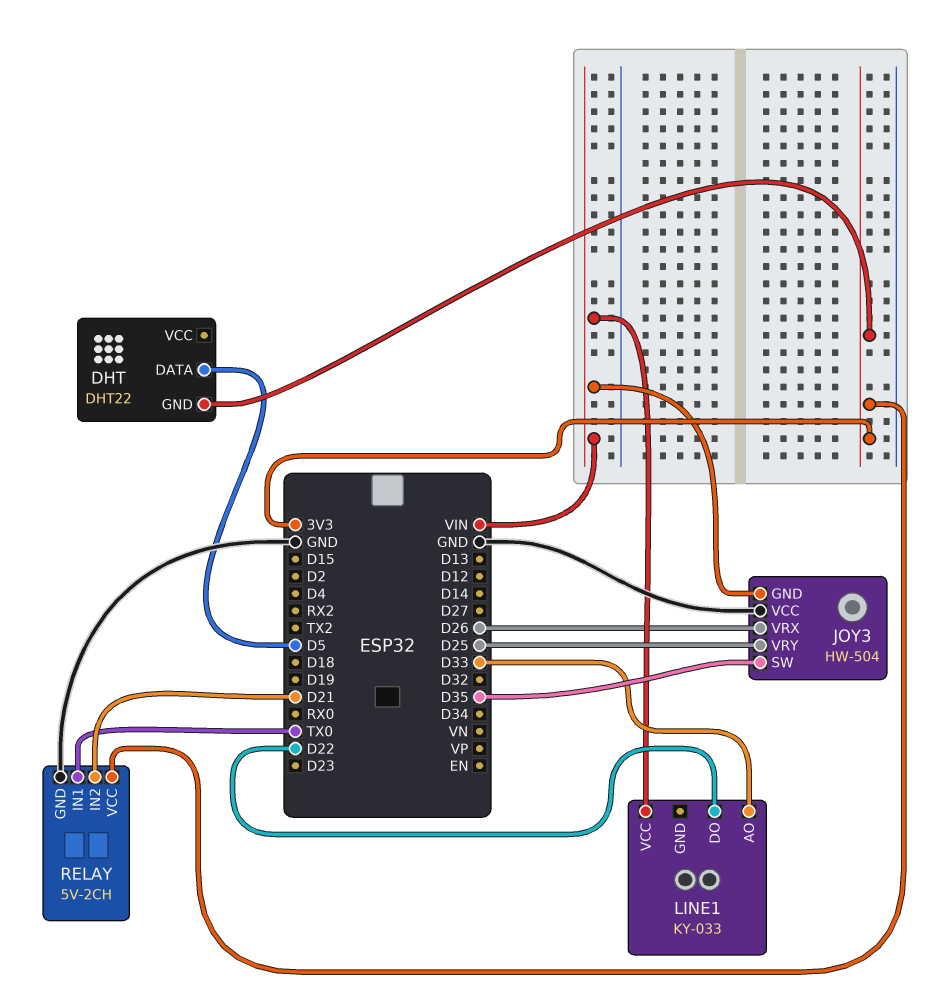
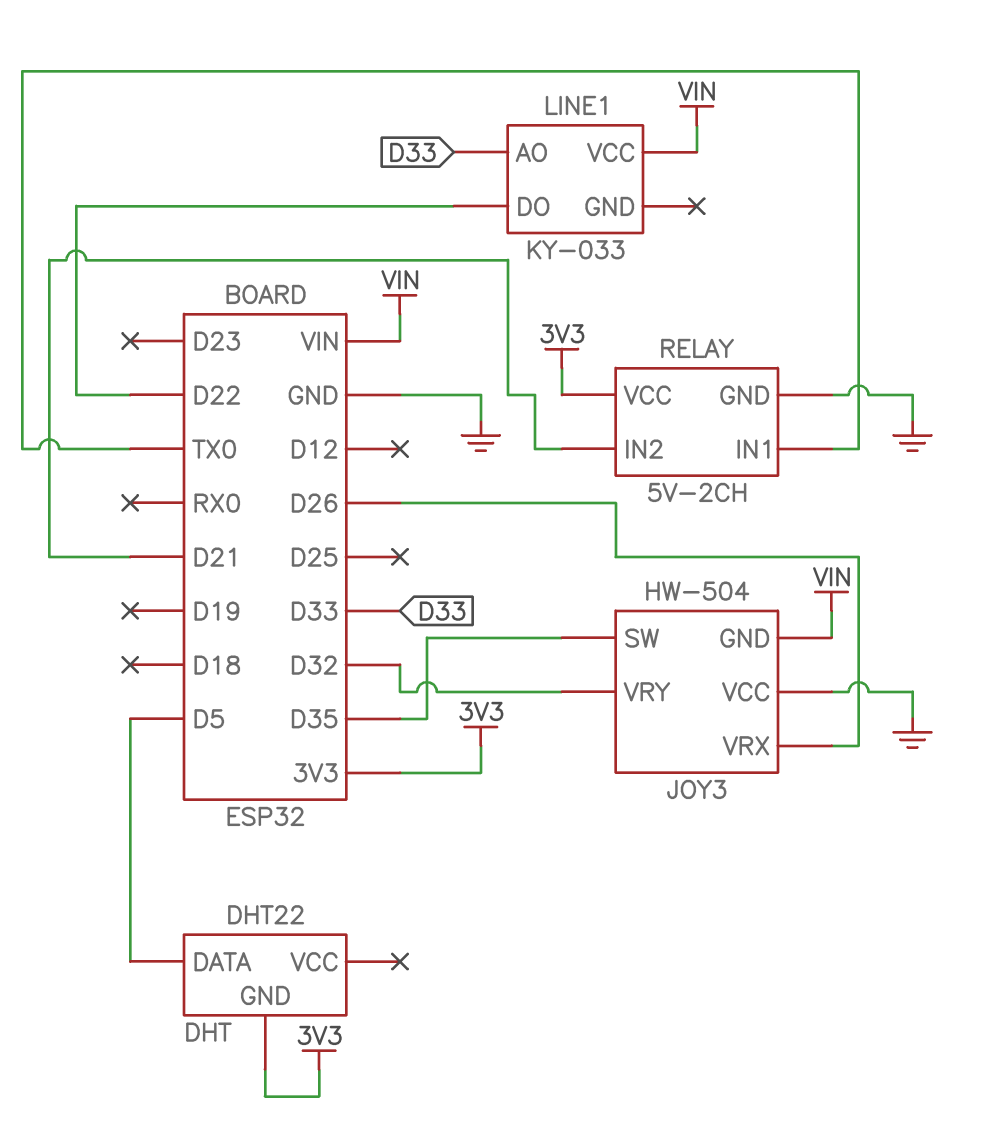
JOY3 pin VRY: D25 -> D32

